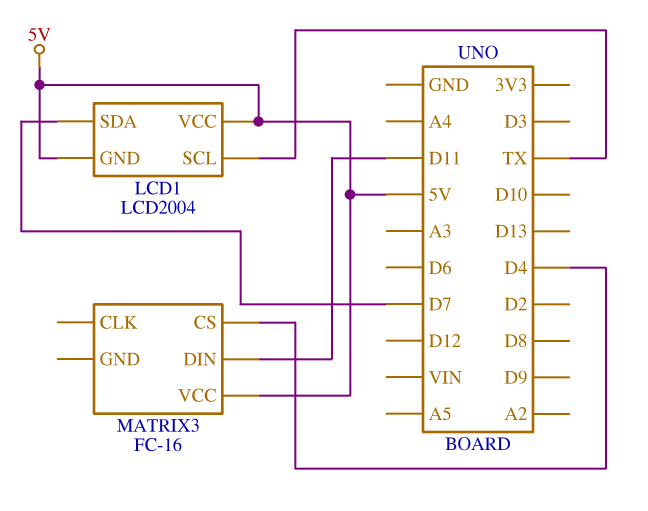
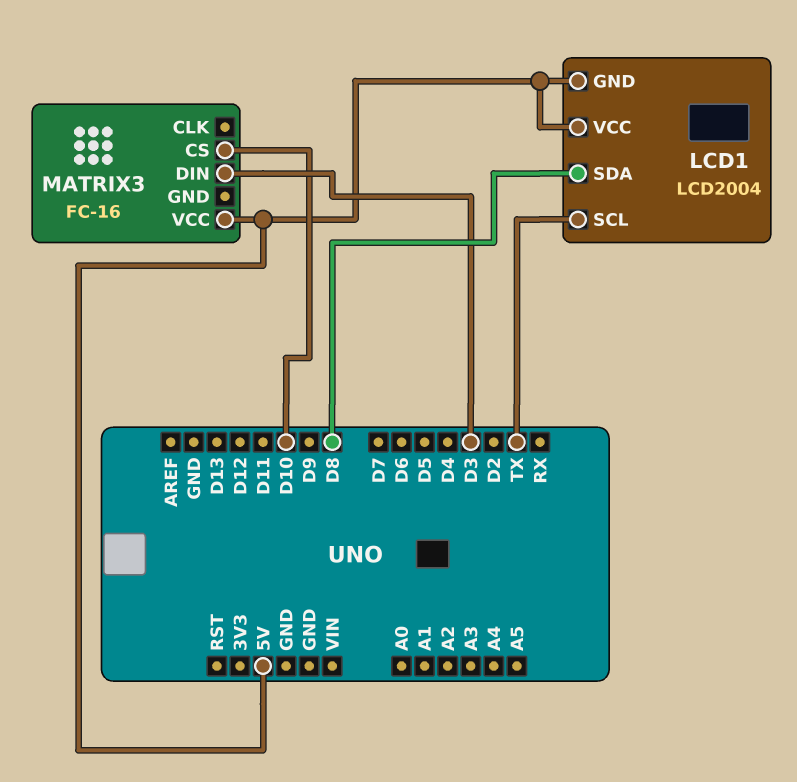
LCD1 pin SDA: D7 -> D8
MATRIX3 pin CS: D4 -> D10
MATRIX3 pin DIN: D11 -> D3

